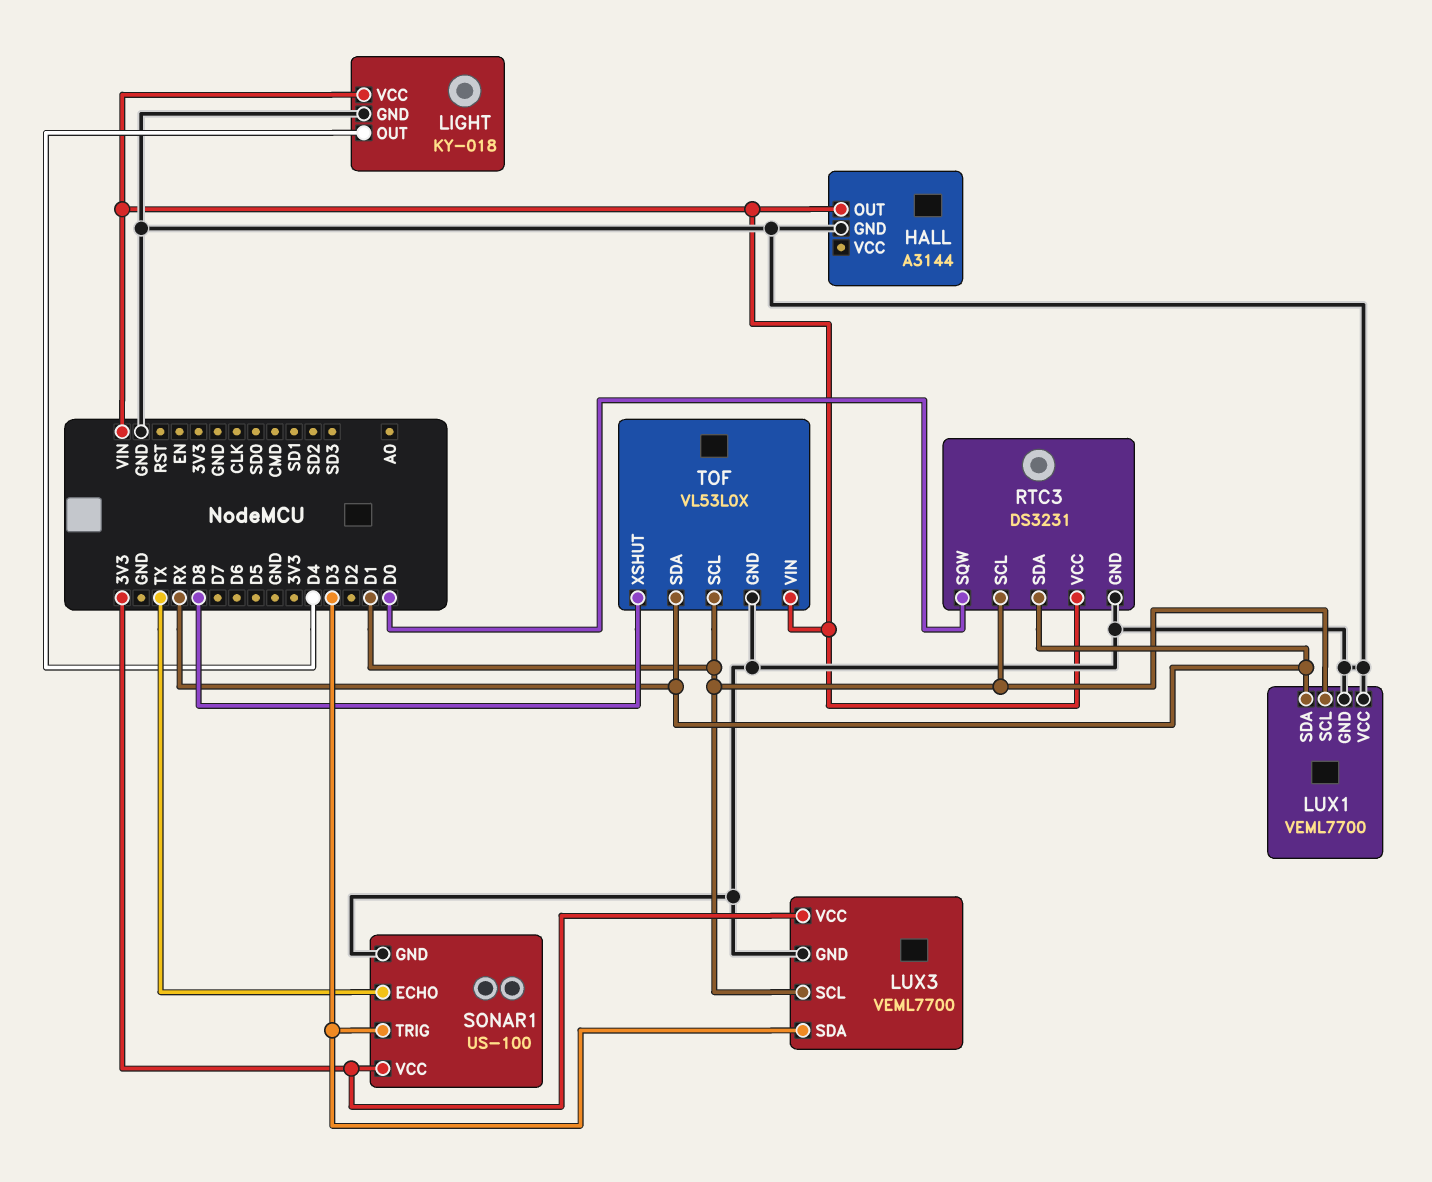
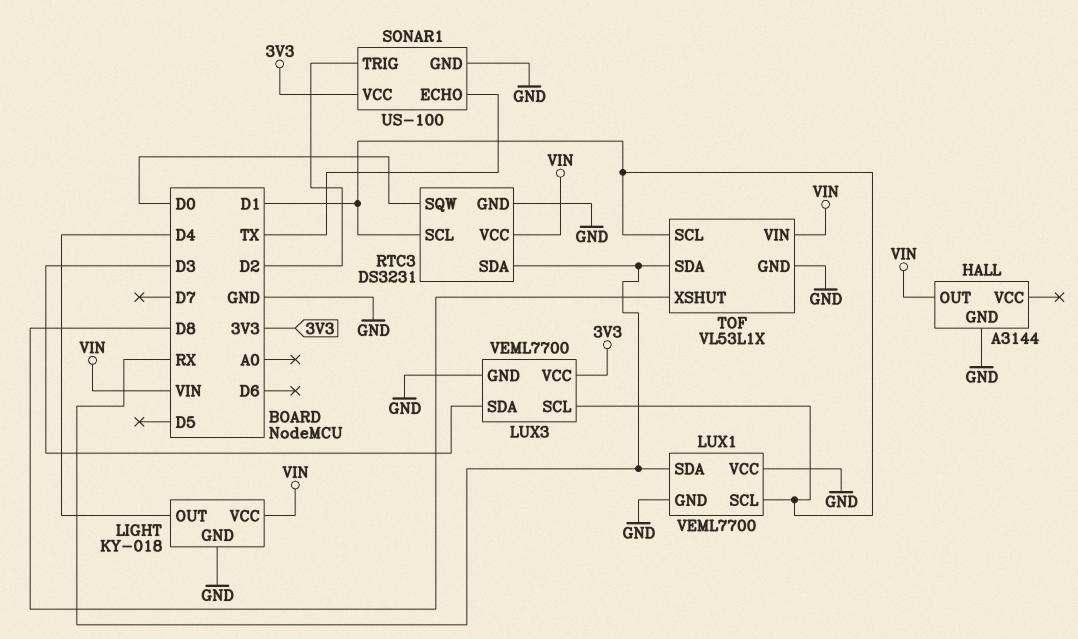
SONAR1 pin TRIG: D3 -> D2
TOF: VL53L0X -> VL53L1X

